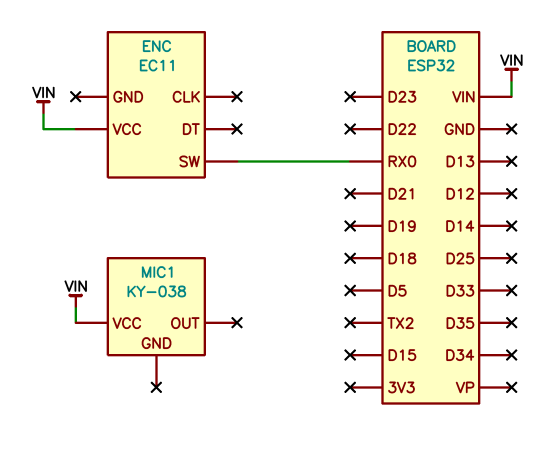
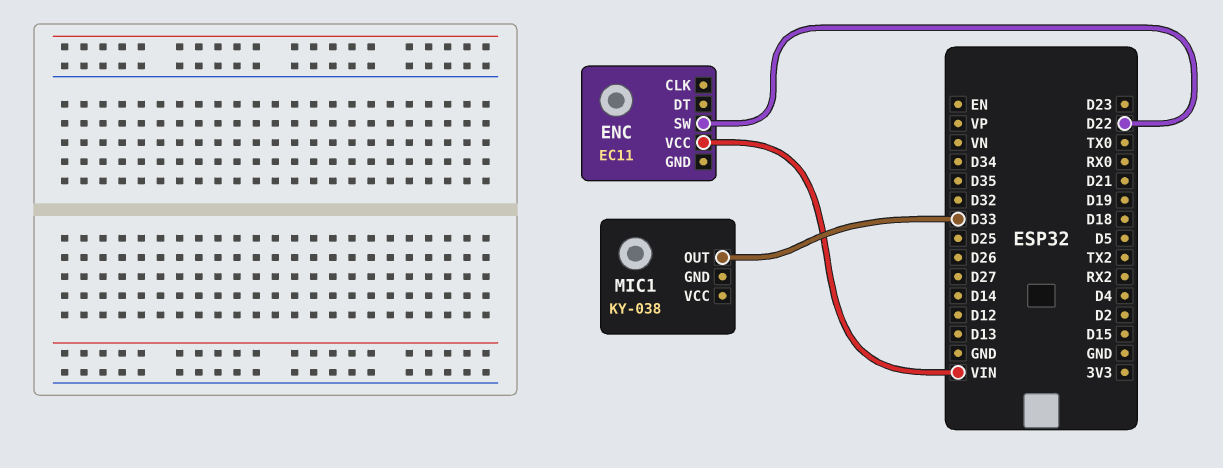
ENC pin SW: RX0 -> D22
MIC1 pin OUT: none -> D33
MIC1 pin VCC: VIN -> none

